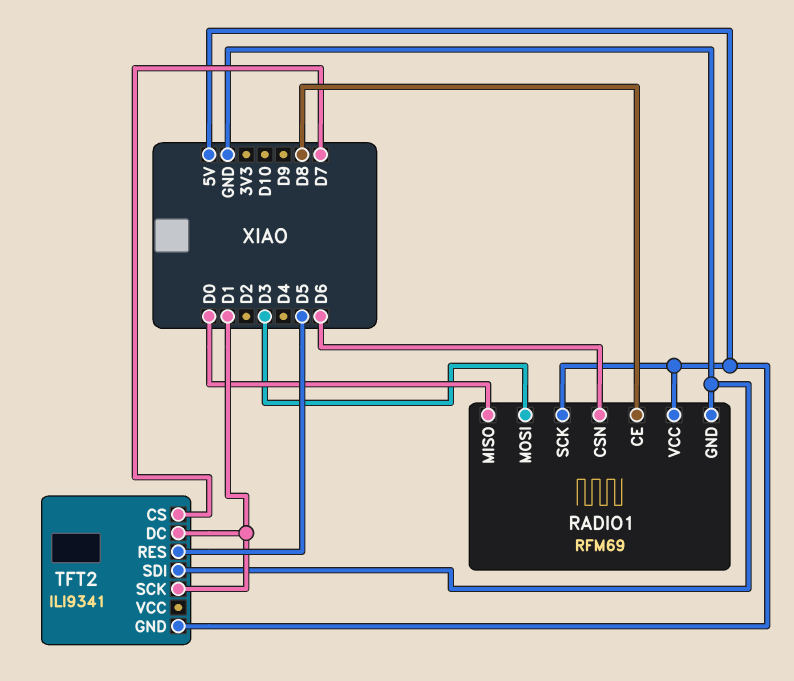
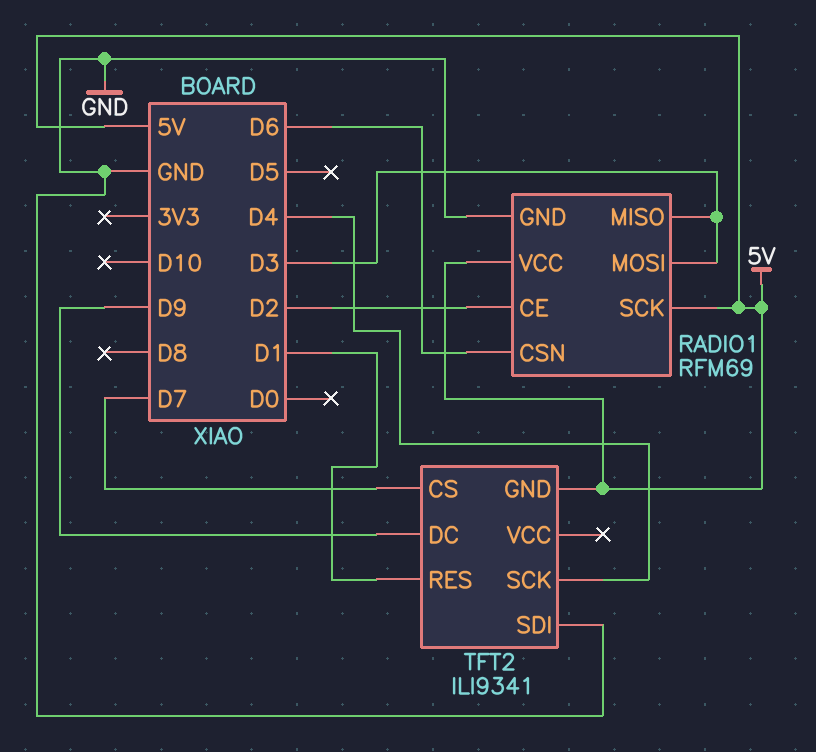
RADIO1 pin CE: D8 -> D2
RADIO1 pin MISO: D0 -> D3
TFT2 pin DC: D1 -> D9
TFT2 pin RES: D5 -> D1
TFT2 pin SCK: D1 -> D4

